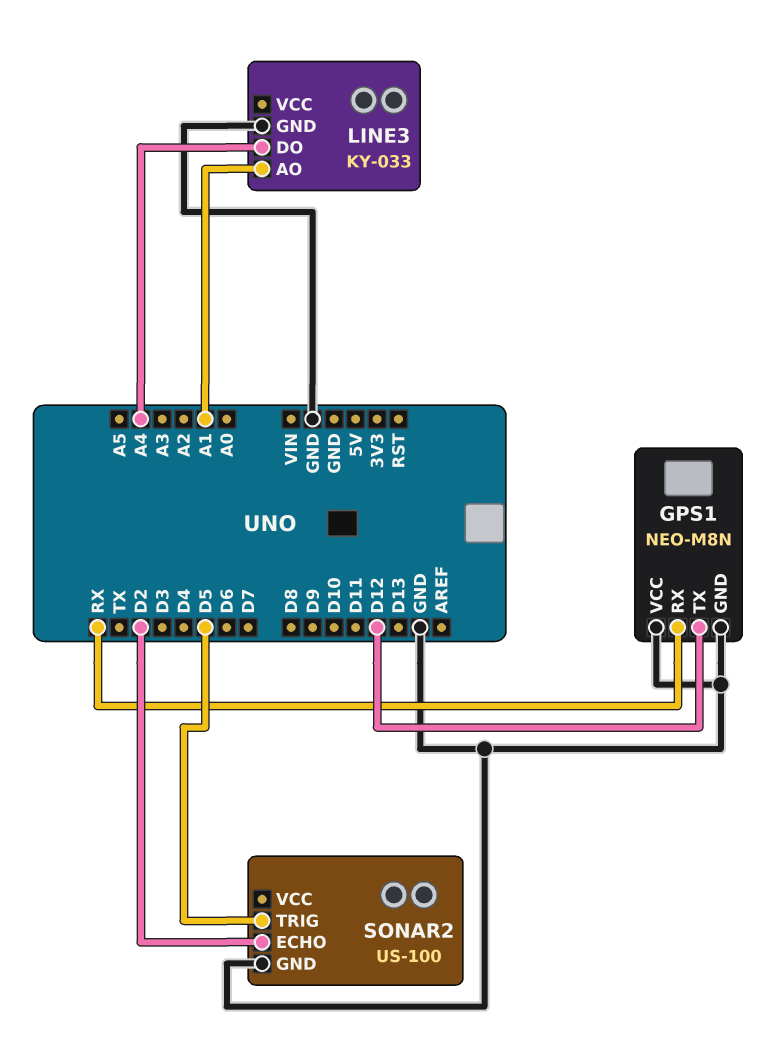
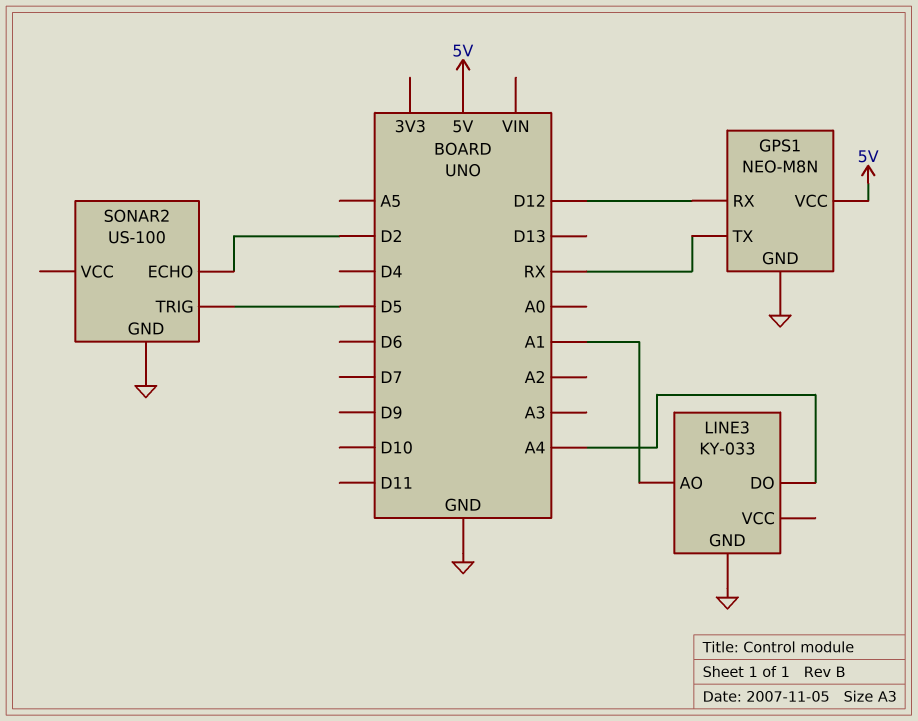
GPS1 pin RX: RX -> D12
GPS1 pin TX: D12 -> RX
GPS1 pin VCC: GND -> 5V

